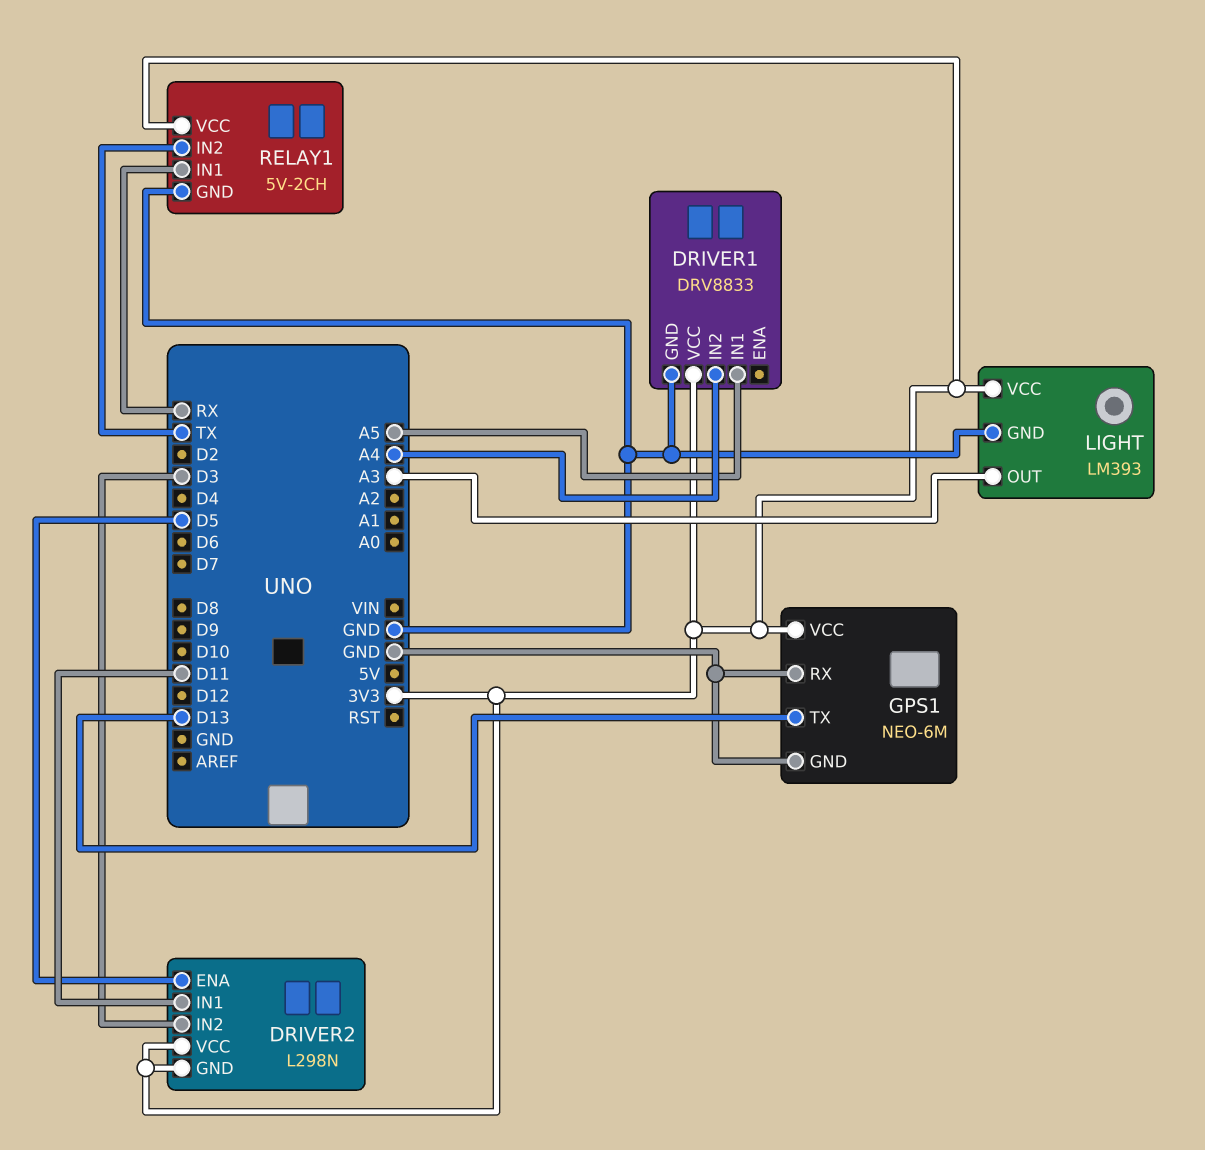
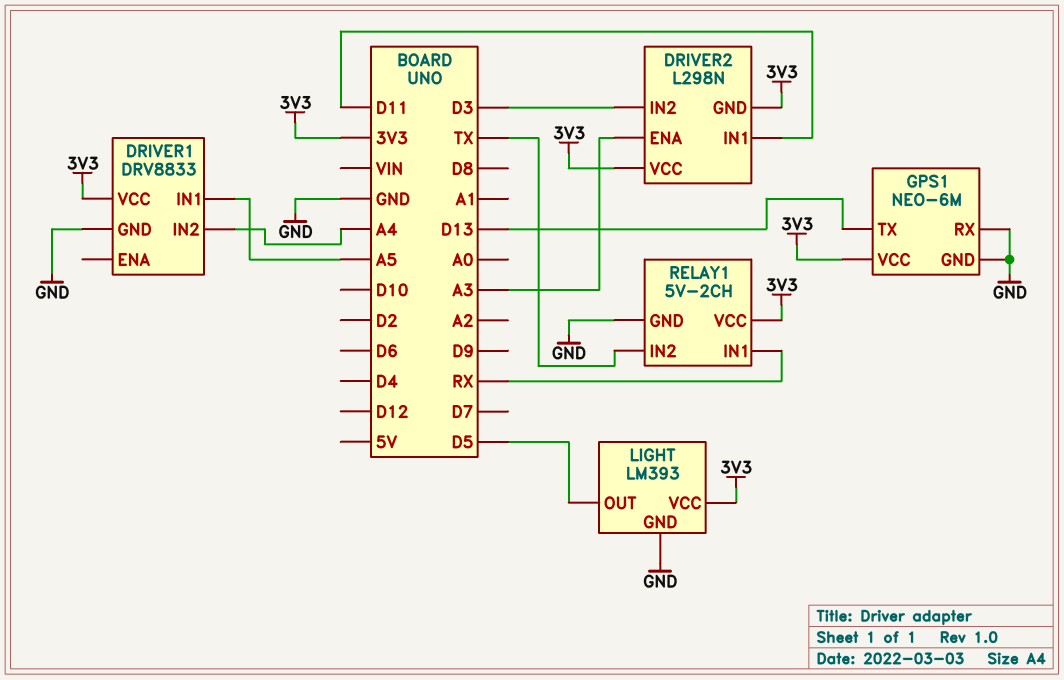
DRIVER2 pin ENA: D5 -> A3
LIGHT pin OUT: A3 -> D5

